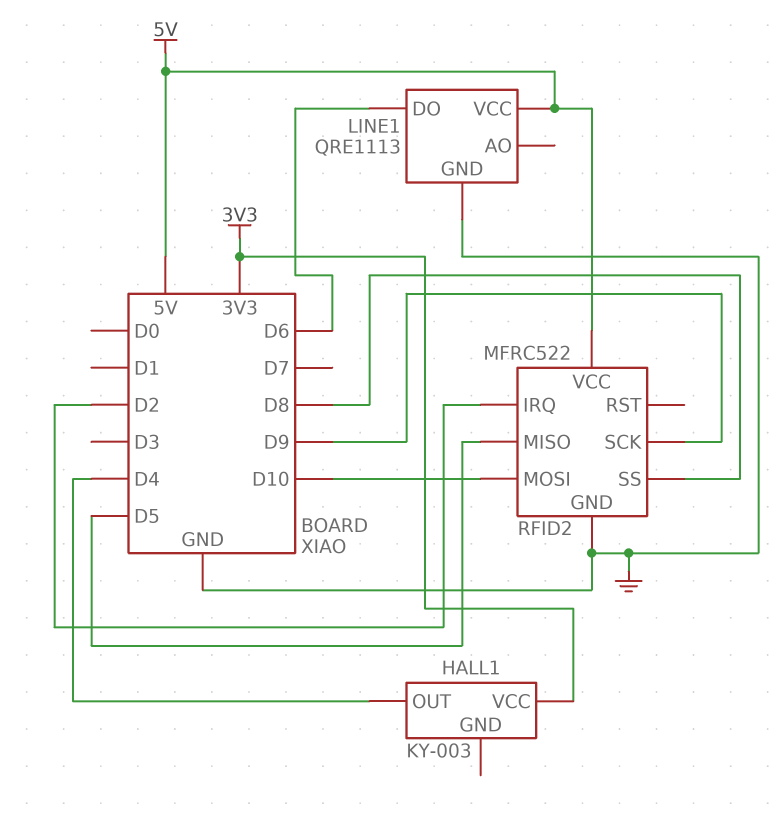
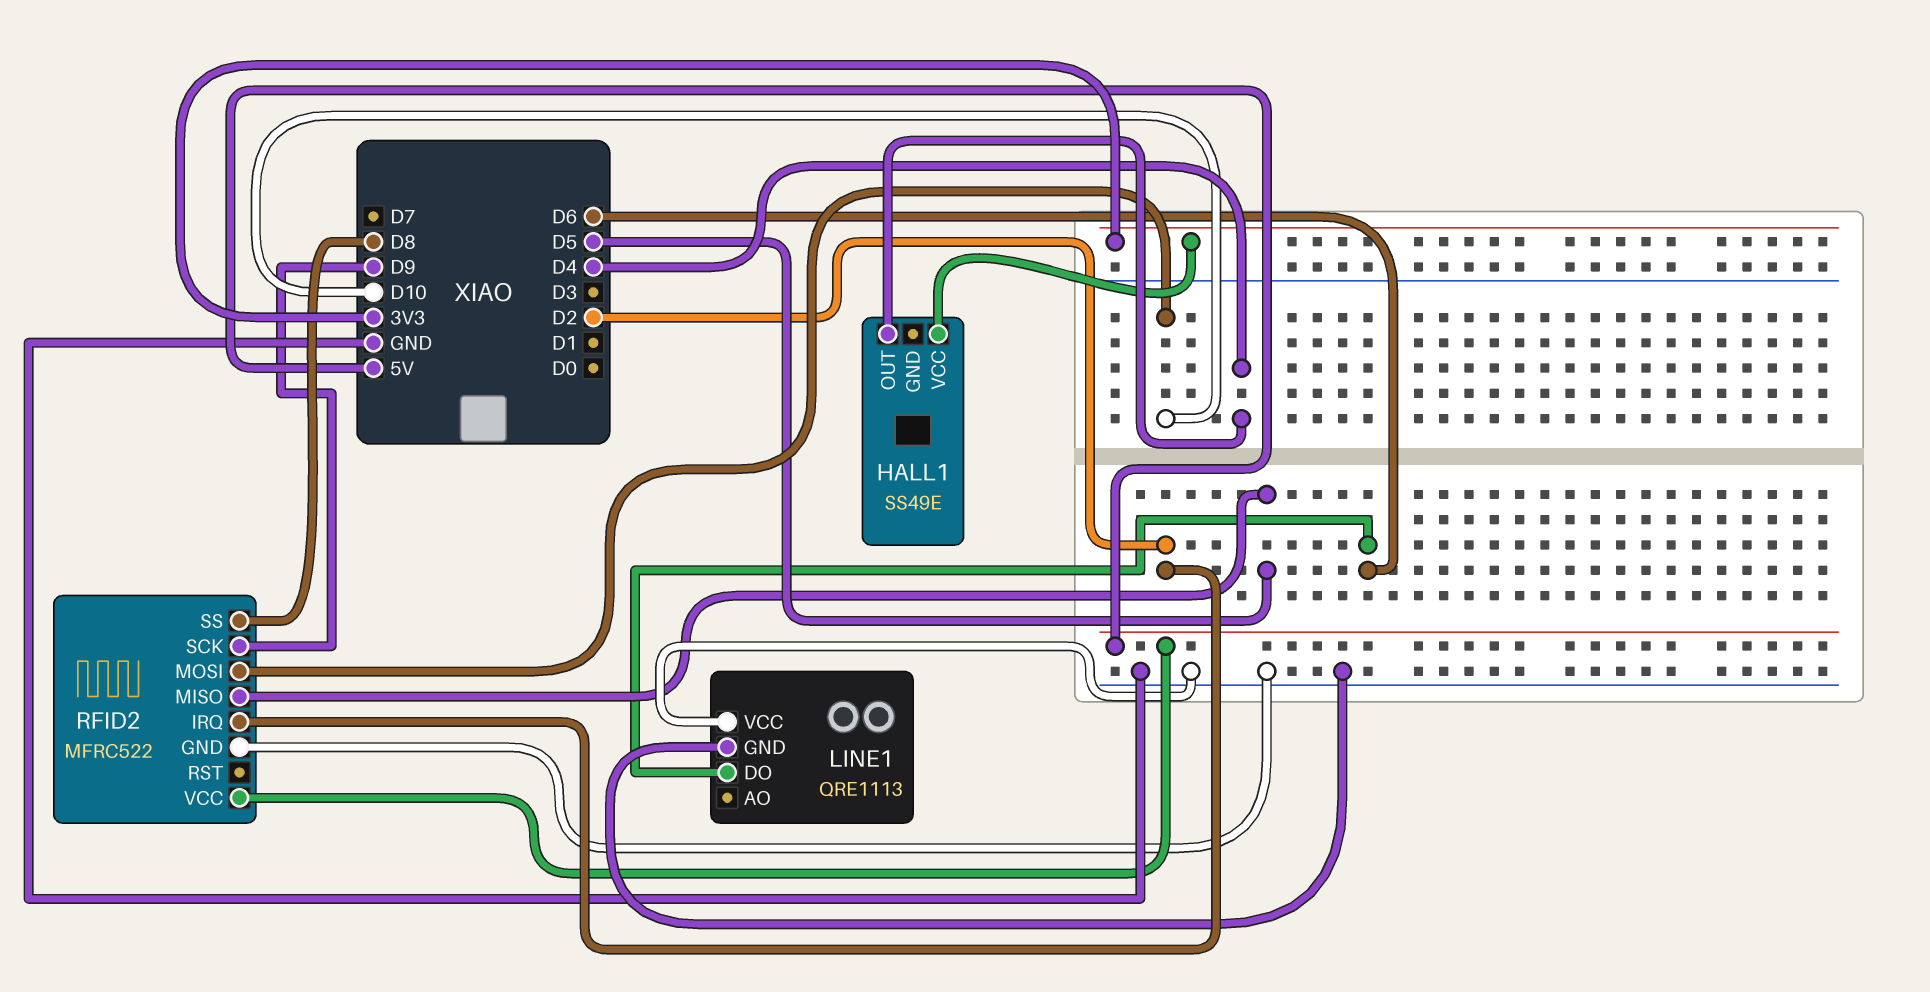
HALL1: KY-003 -> SS49E
LINE1 pin VCC: 5V -> GND

